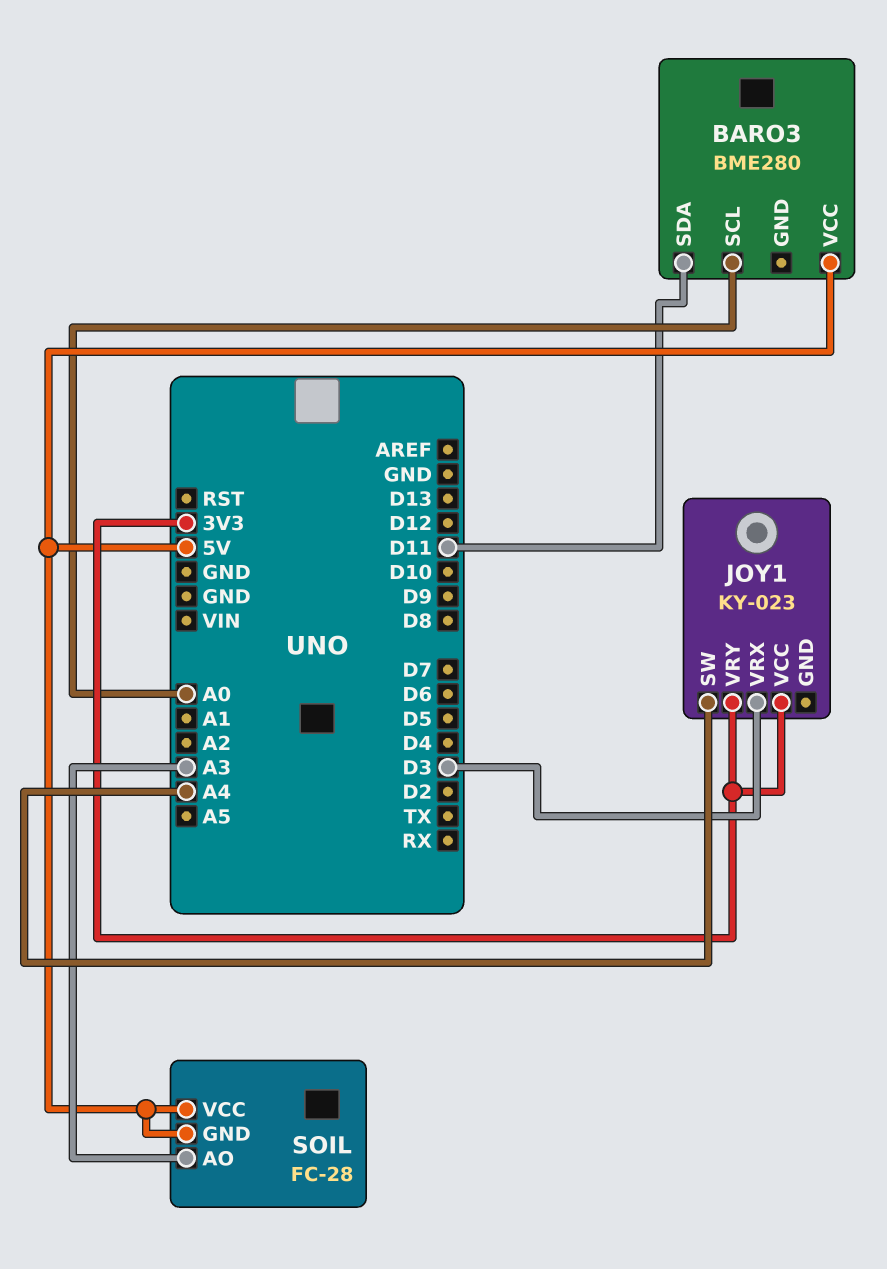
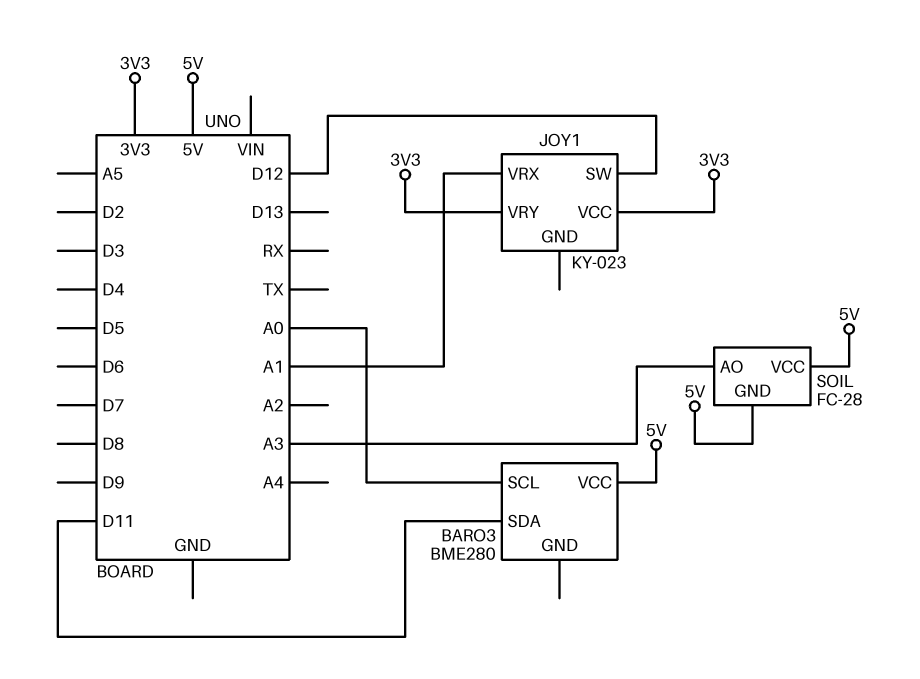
JOY1 pin SW: A4 -> D12
JOY1 pin VRX: D3 -> A1

